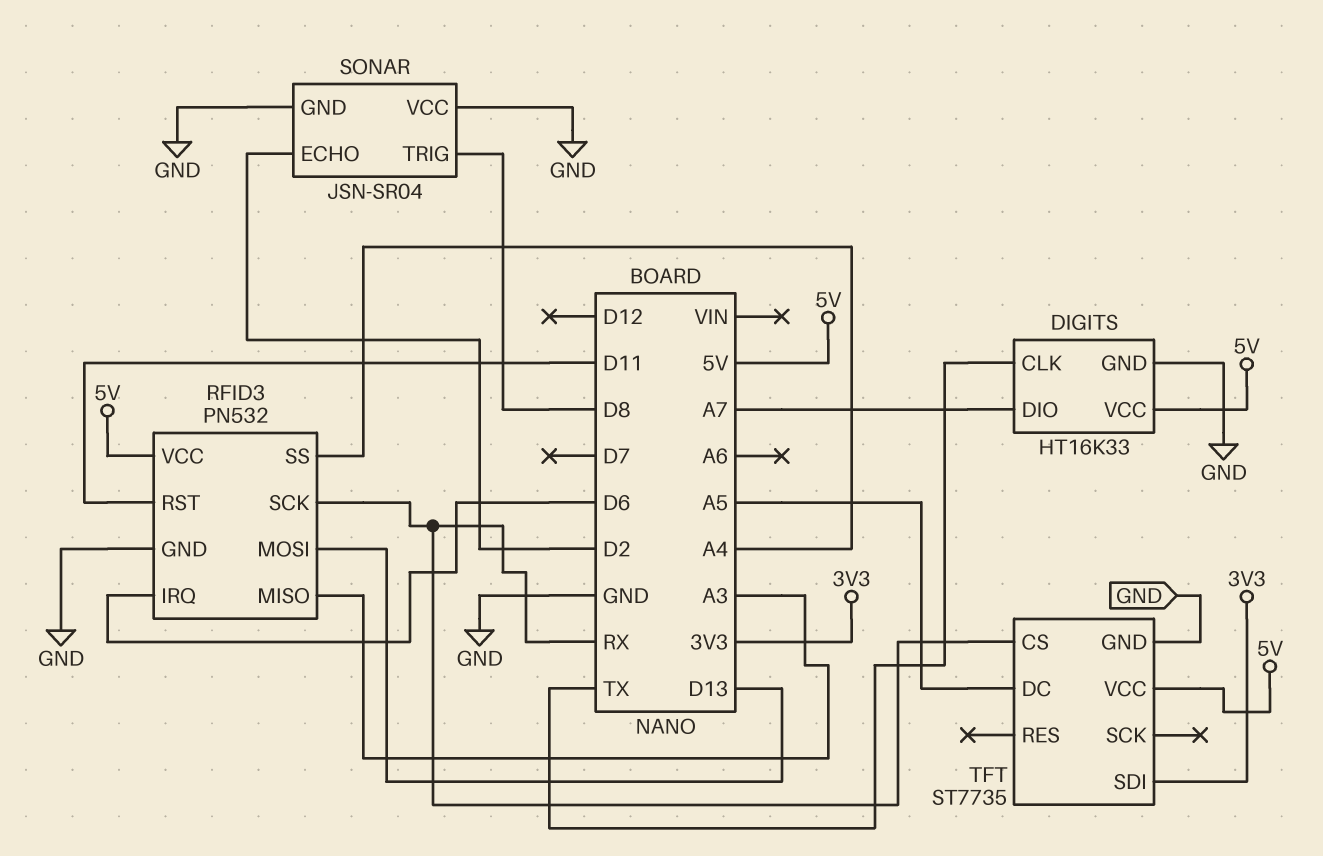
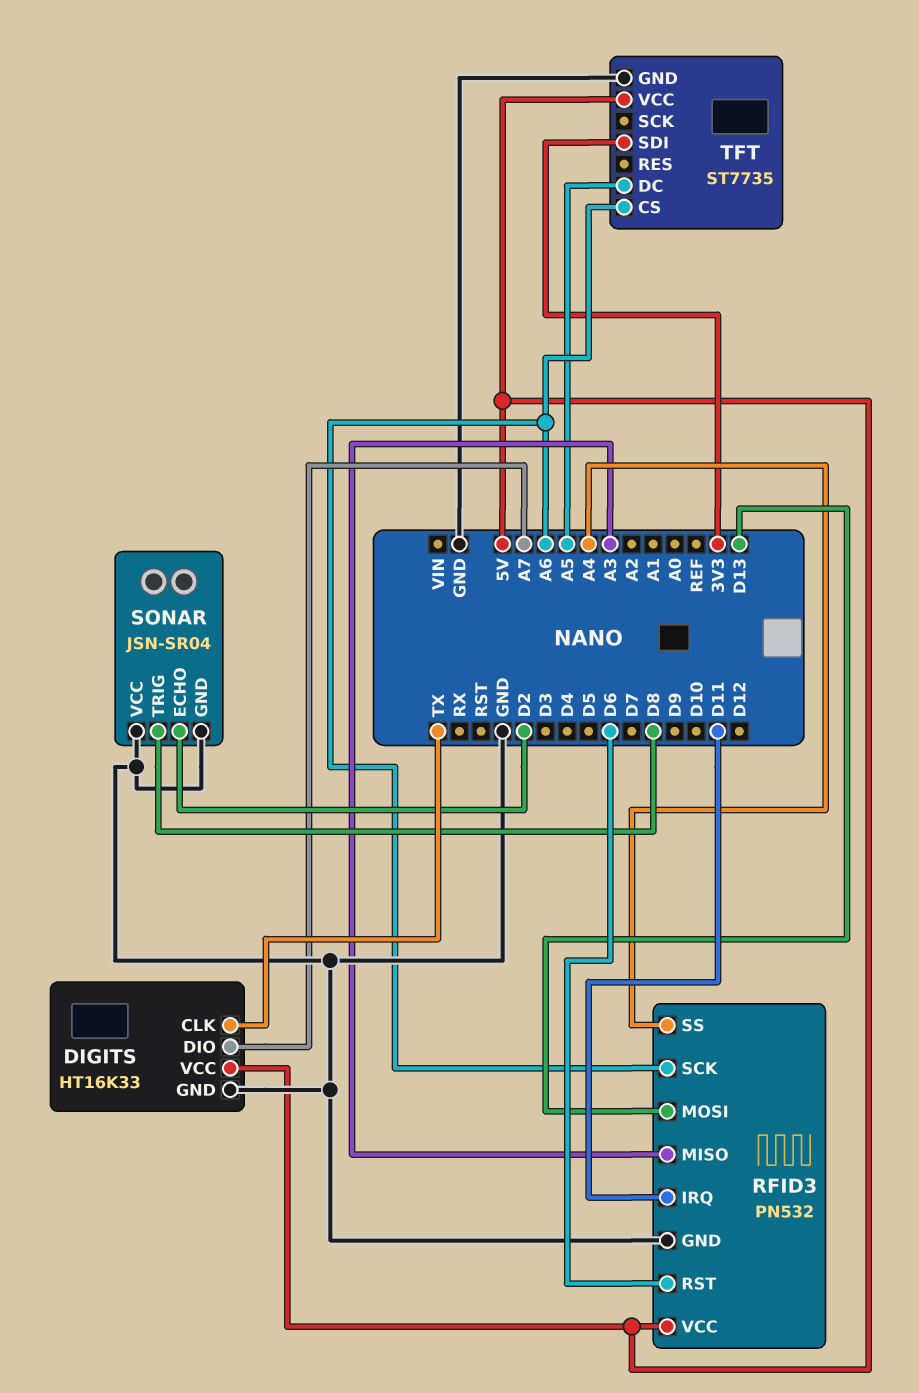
RFID3 pin IRQ: D6 -> D11
RFID3 pin RST: D11 -> D6
RFID3 pin SCK: RX -> A6
TFT pin CS: RX -> A6

